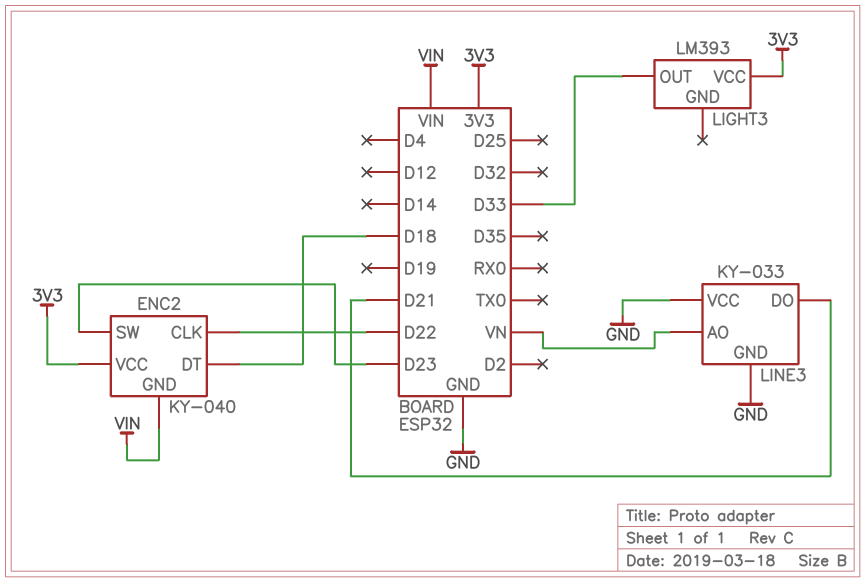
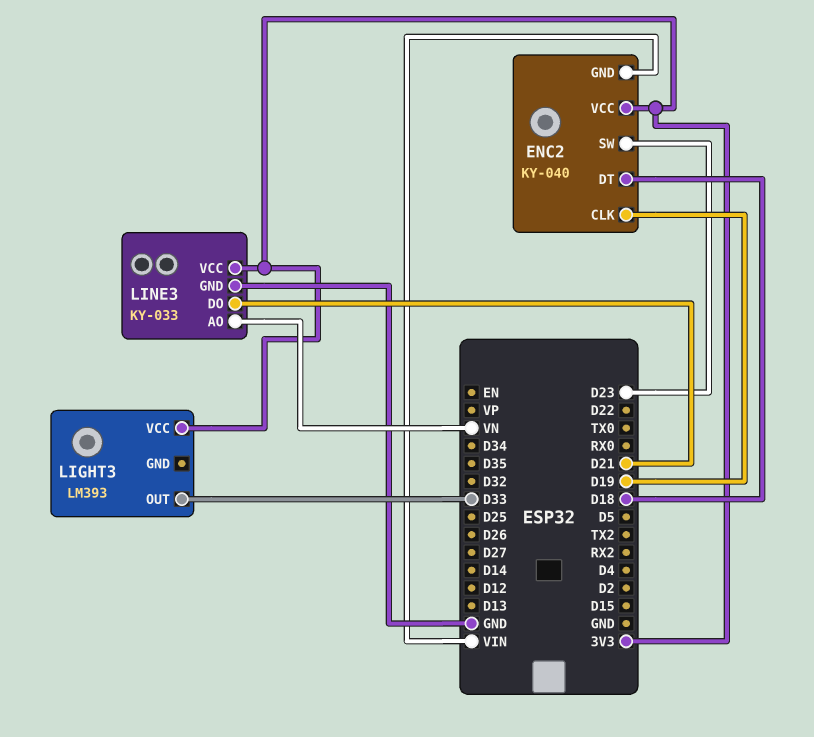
ENC2 pin CLK: D22 -> D19
LINE3 pin VCC: GND -> 3V3

